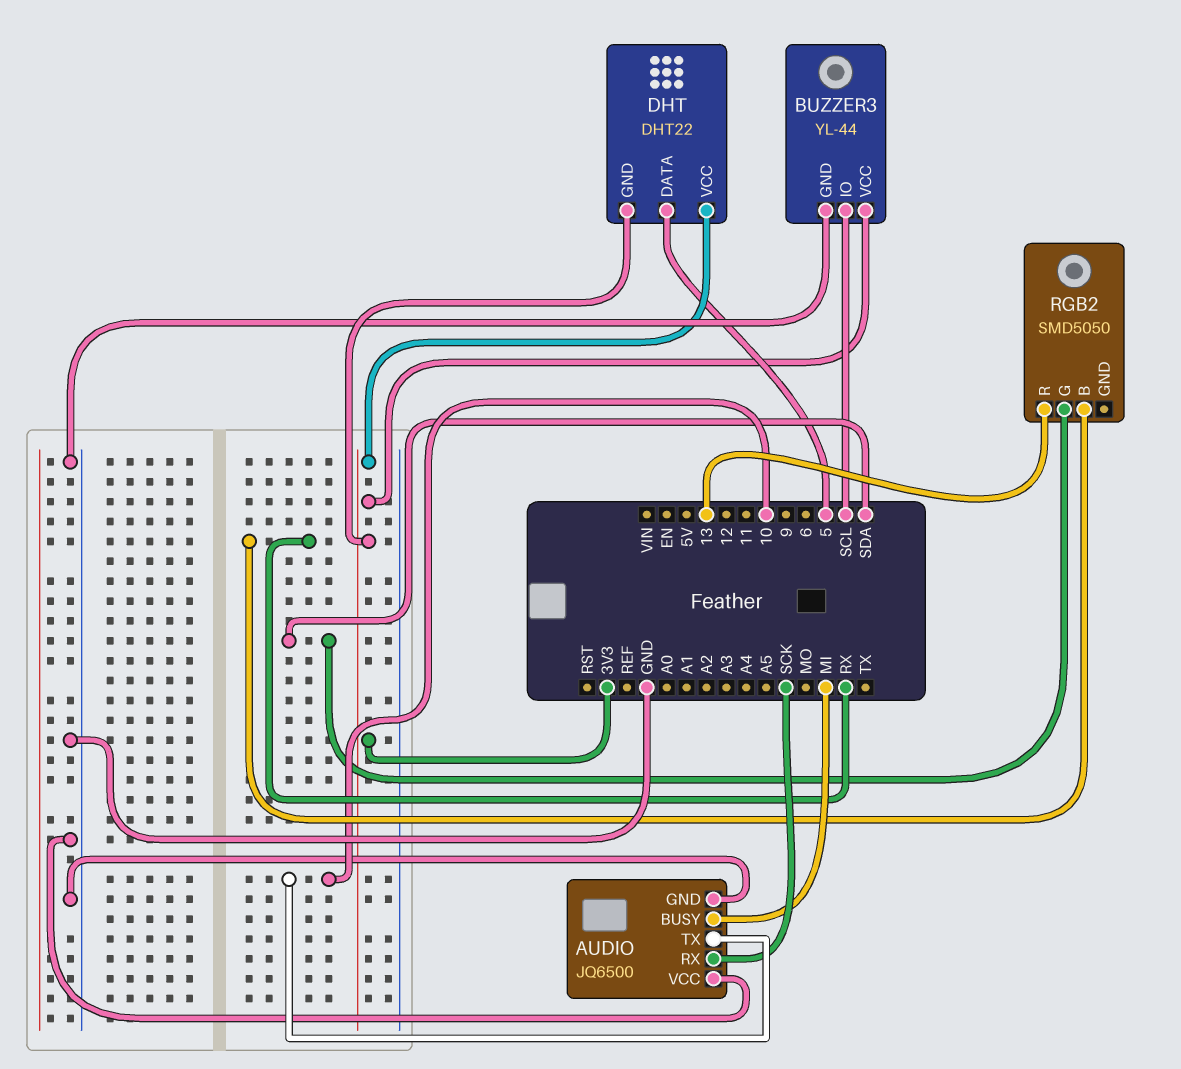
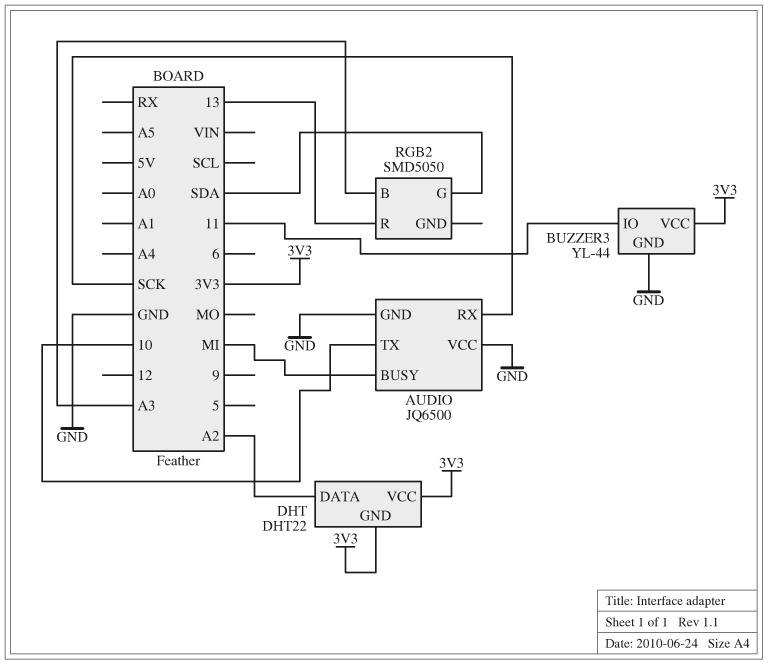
BUZZER3 pin IO: SCL -> 11
DHT pin DATA: 5 -> A2
RGB2 pin B: RX -> A3

